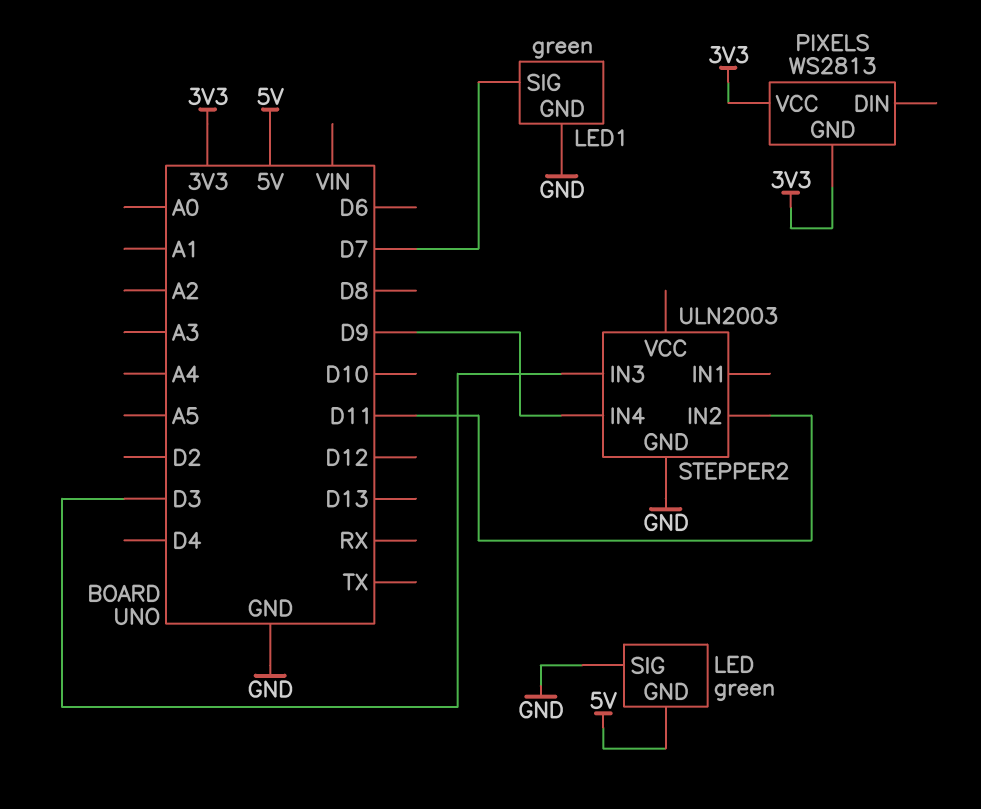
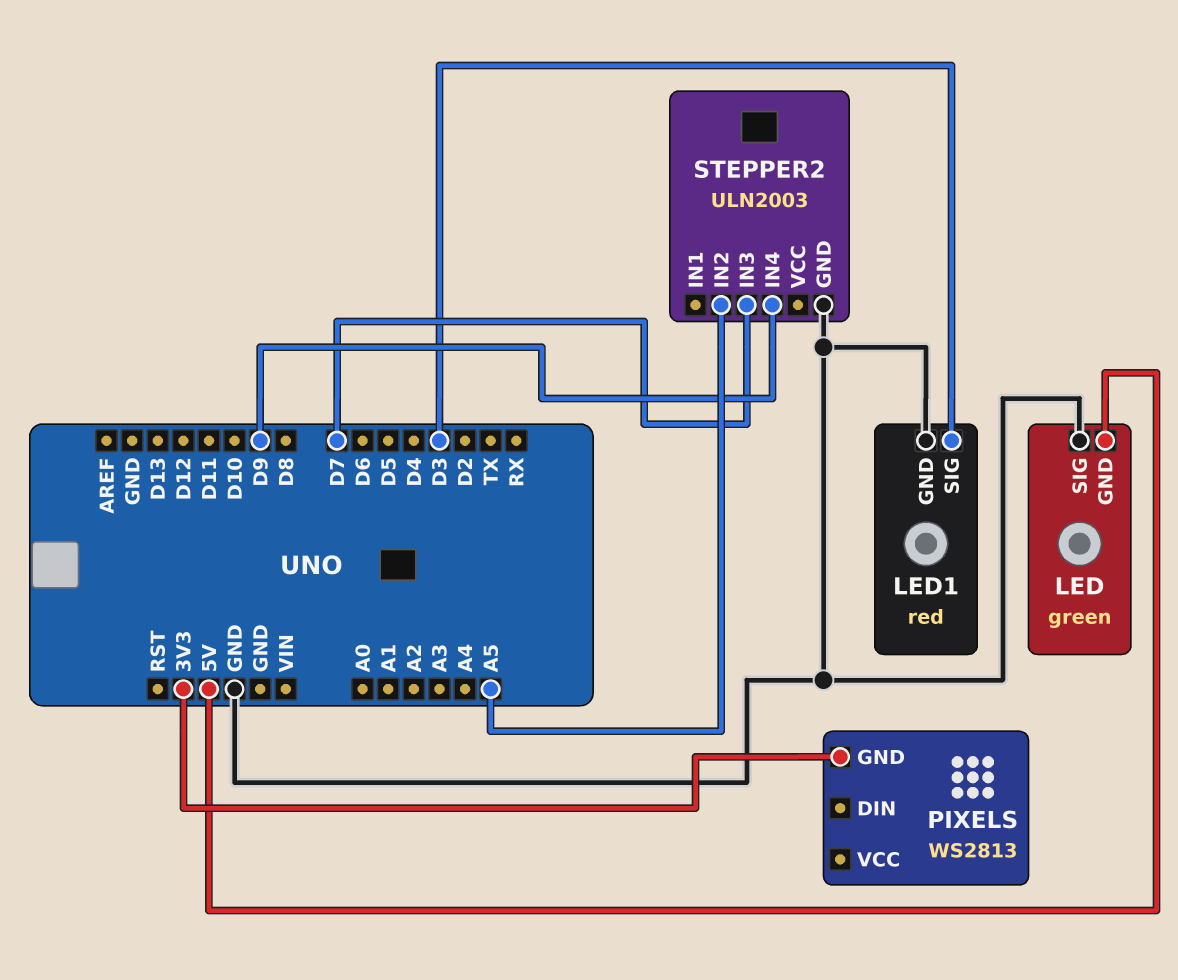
LED1: green -> red
LED1 pin SIG: D7 -> D3
PIXELS pin VCC: 3V3 -> none
STEPPER2 pin IN2: D11 -> A5
STEPPER2 pin IN3: D3 -> D7

